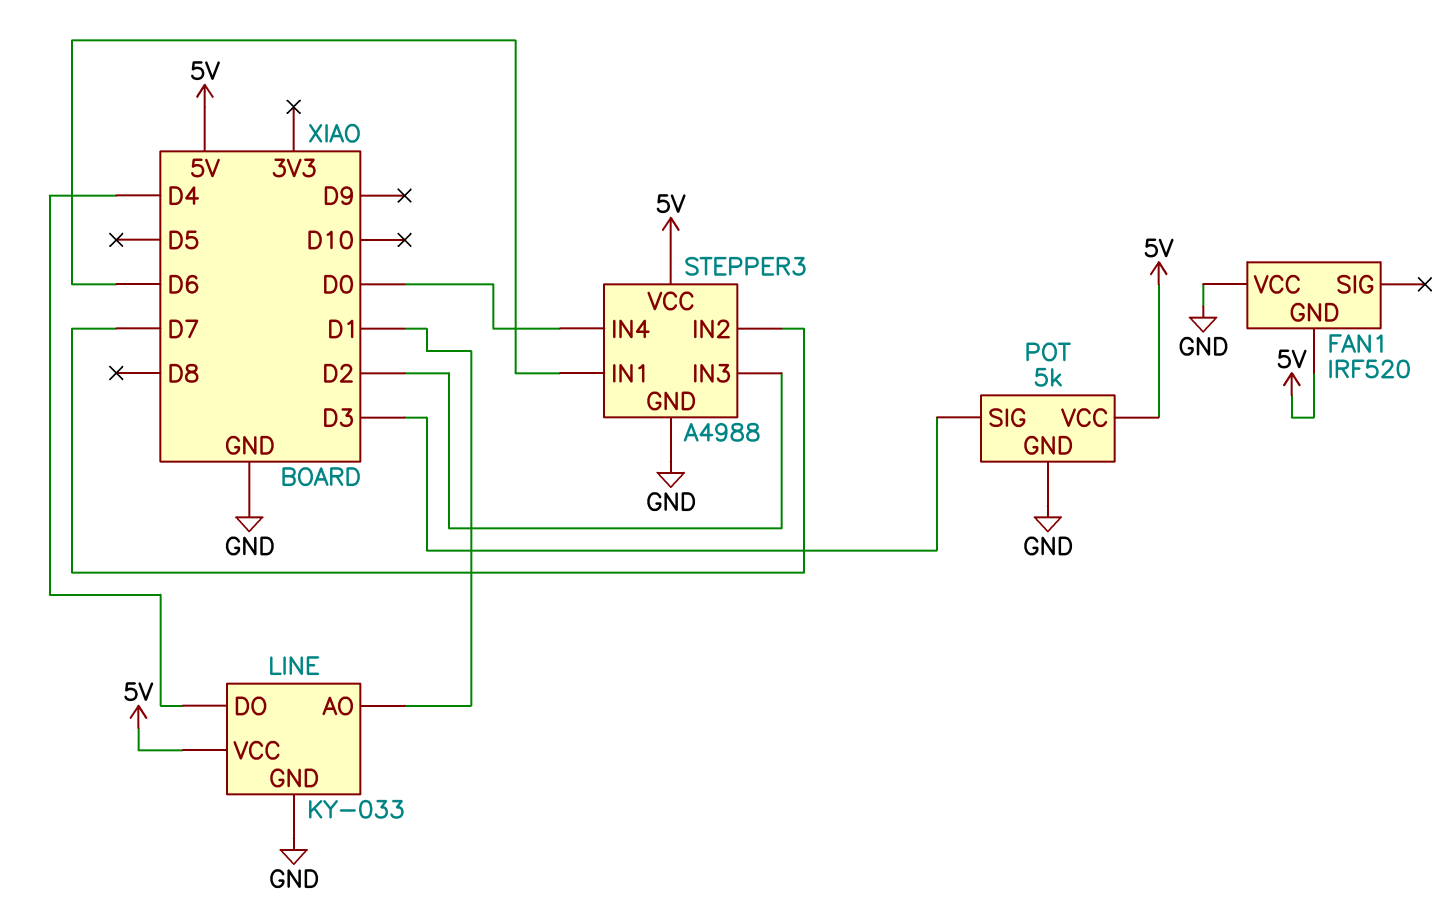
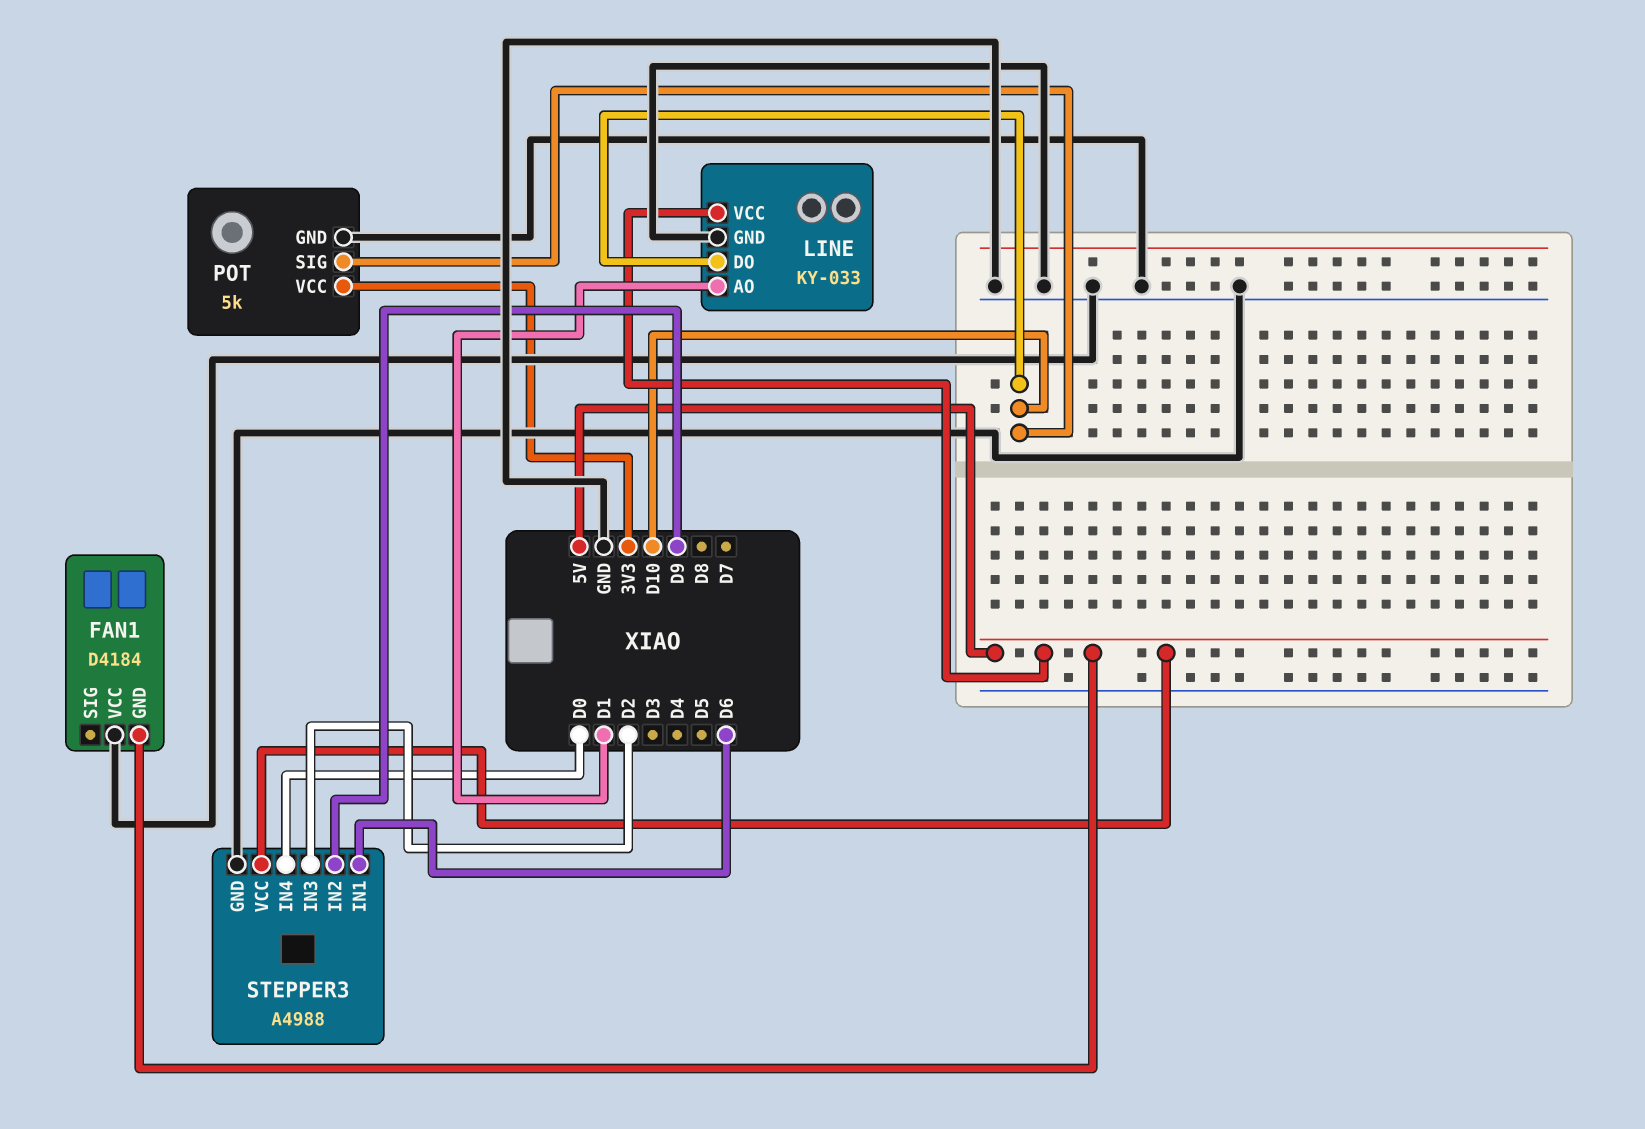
FAN1: IRF520 -> D4184
LINE pin DO: D4 -> D10
POT pin SIG: D3 -> D10
POT pin VCC: 5V -> 3V3
STEPPER3 pin IN2: D7 -> D9

